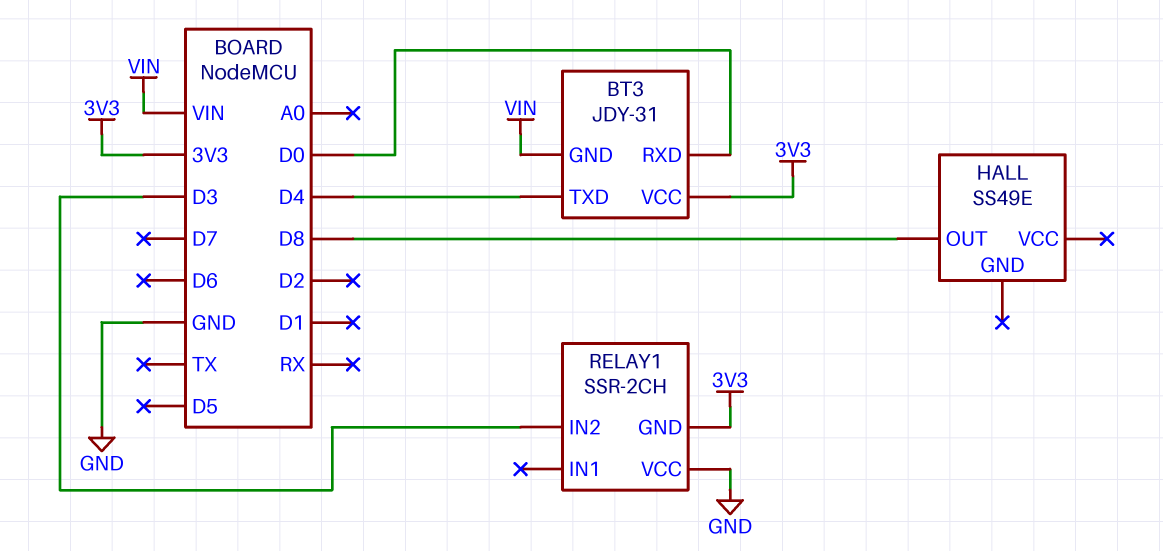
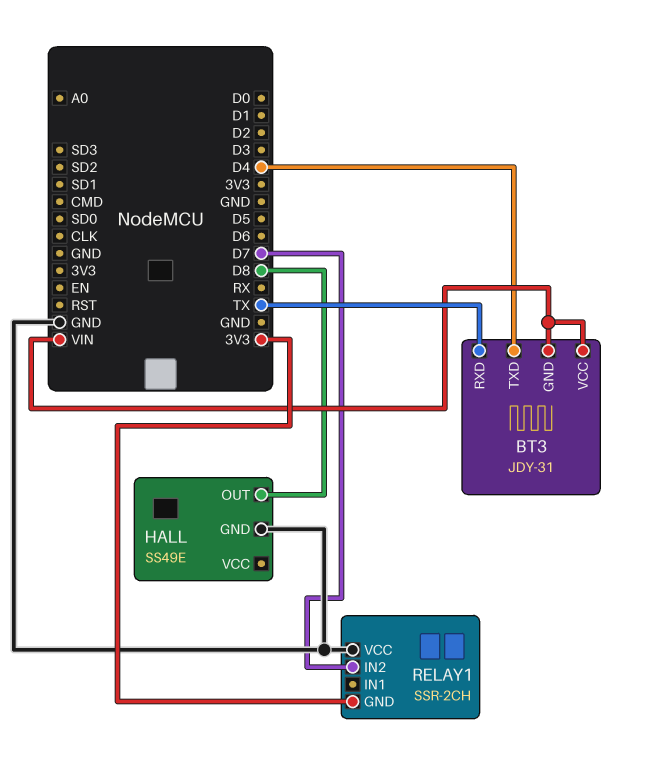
BT3 pin RXD: D0 -> TX
BT3 pin VCC: 3V3 -> VIN
HALL pin GND: none -> GND
RELAY1 pin IN2: D3 -> D7

